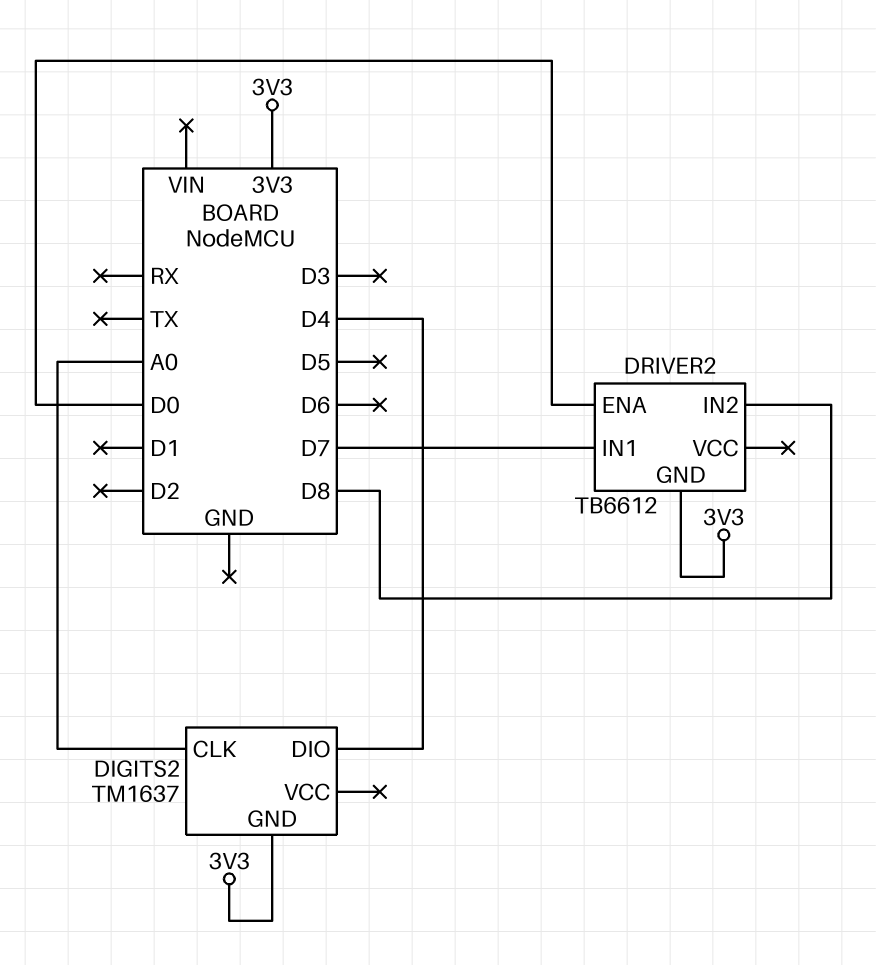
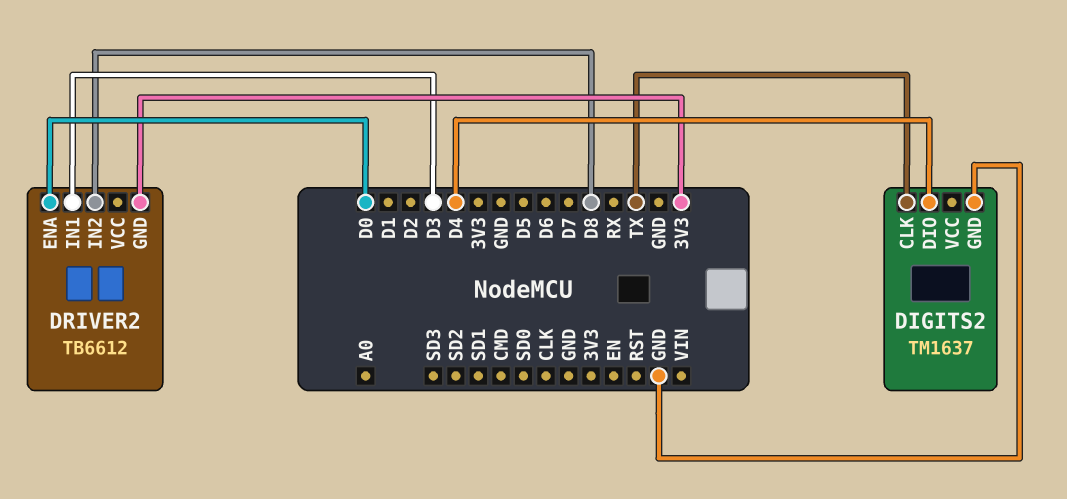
DIGITS2 pin CLK: A0 -> TX
DIGITS2 pin GND: 3V3 -> GND
DRIVER2 pin IN1: D7 -> D3

